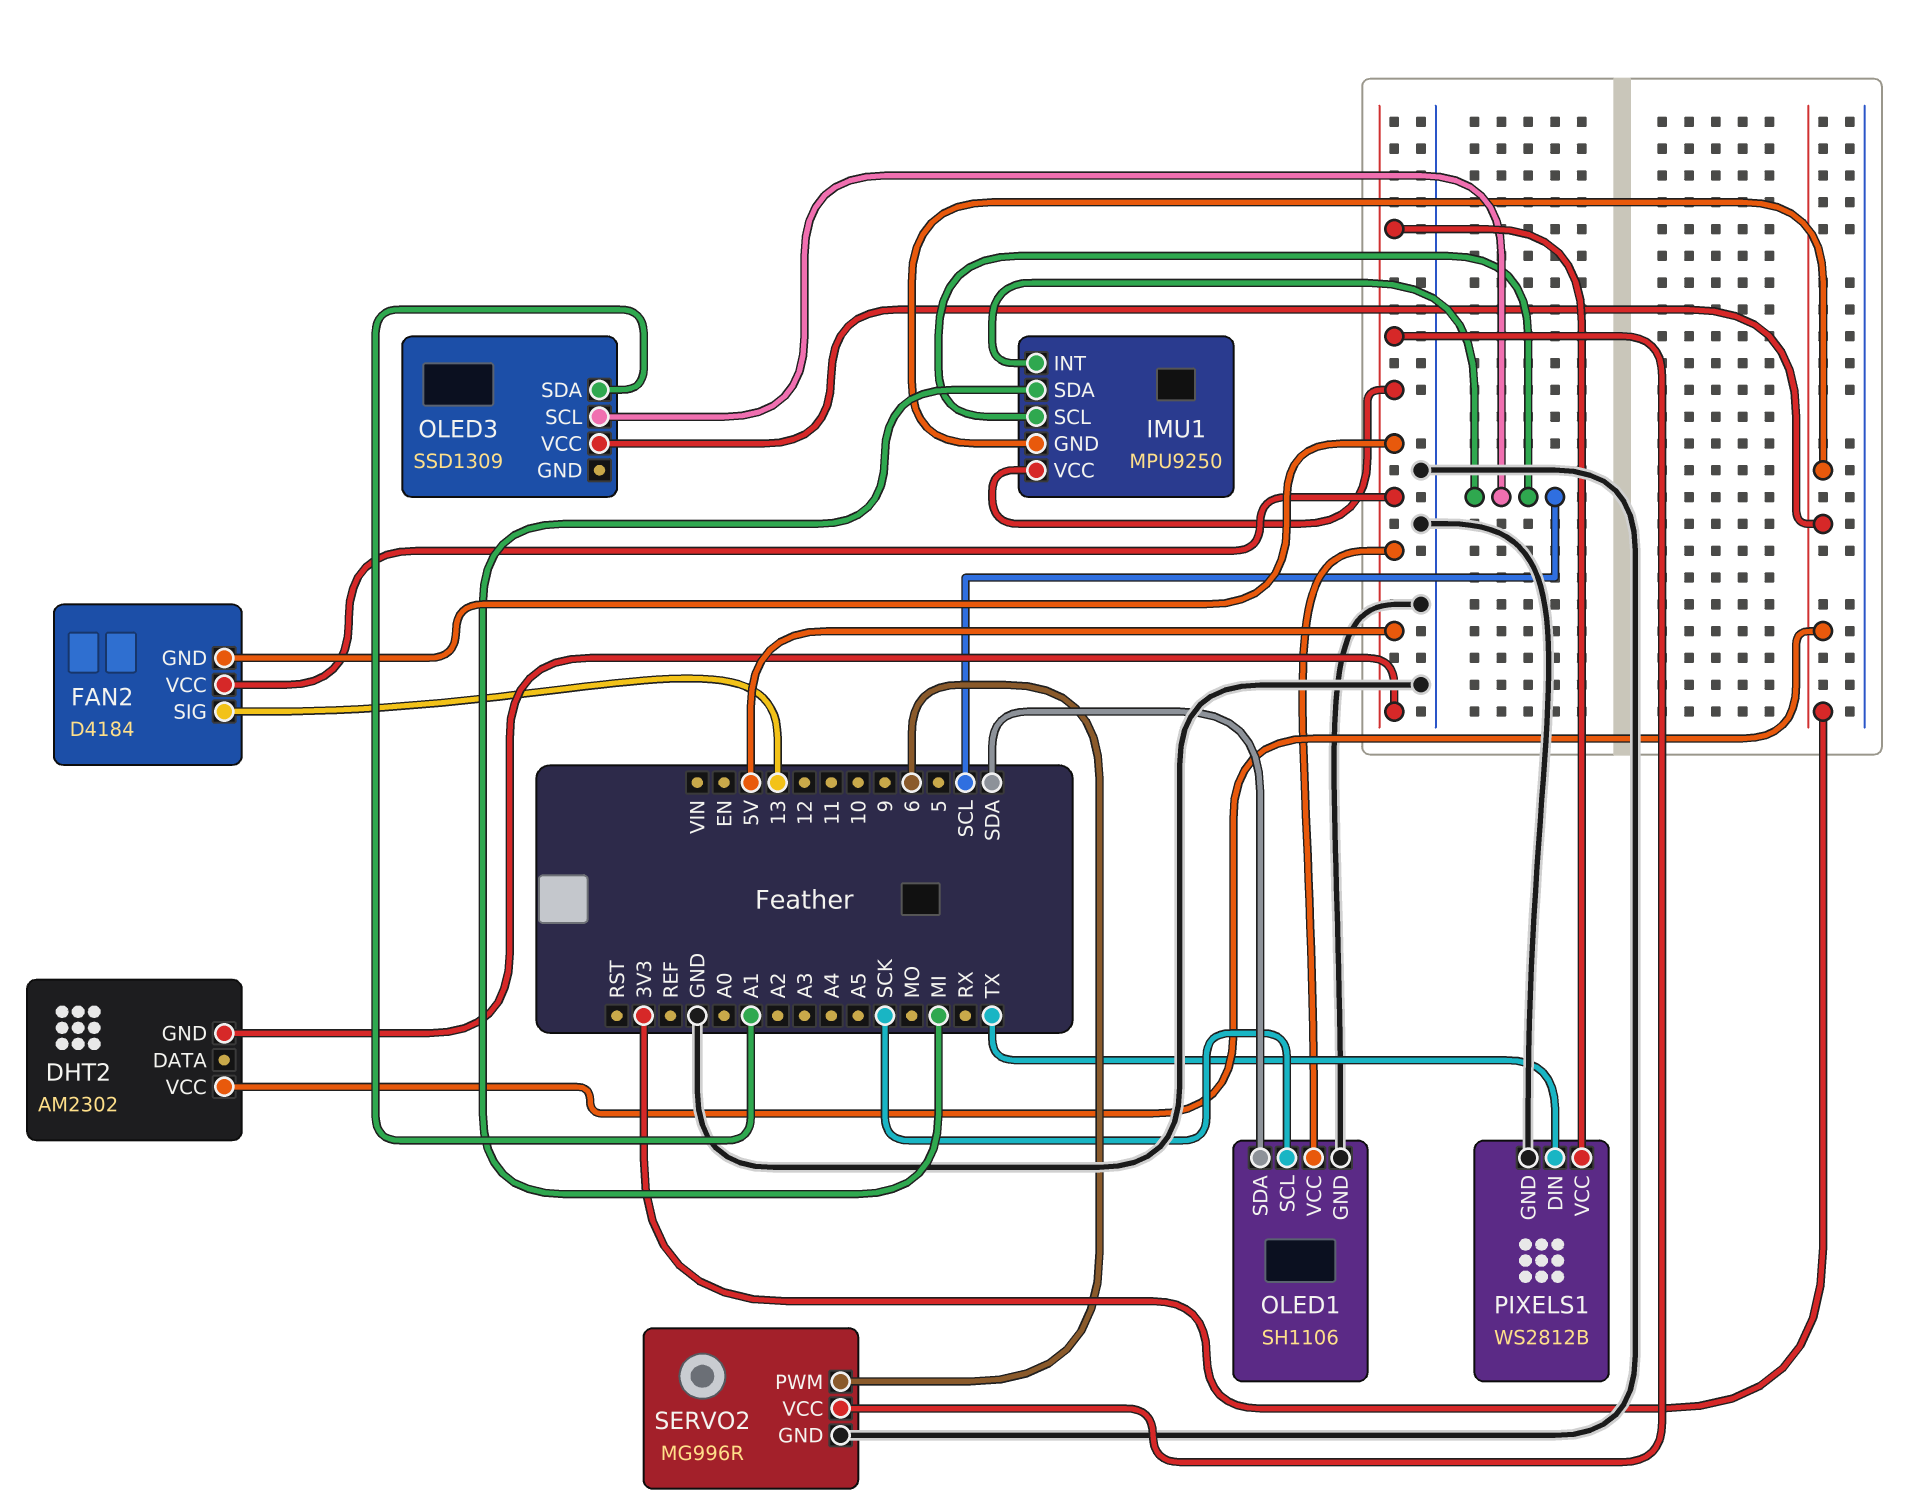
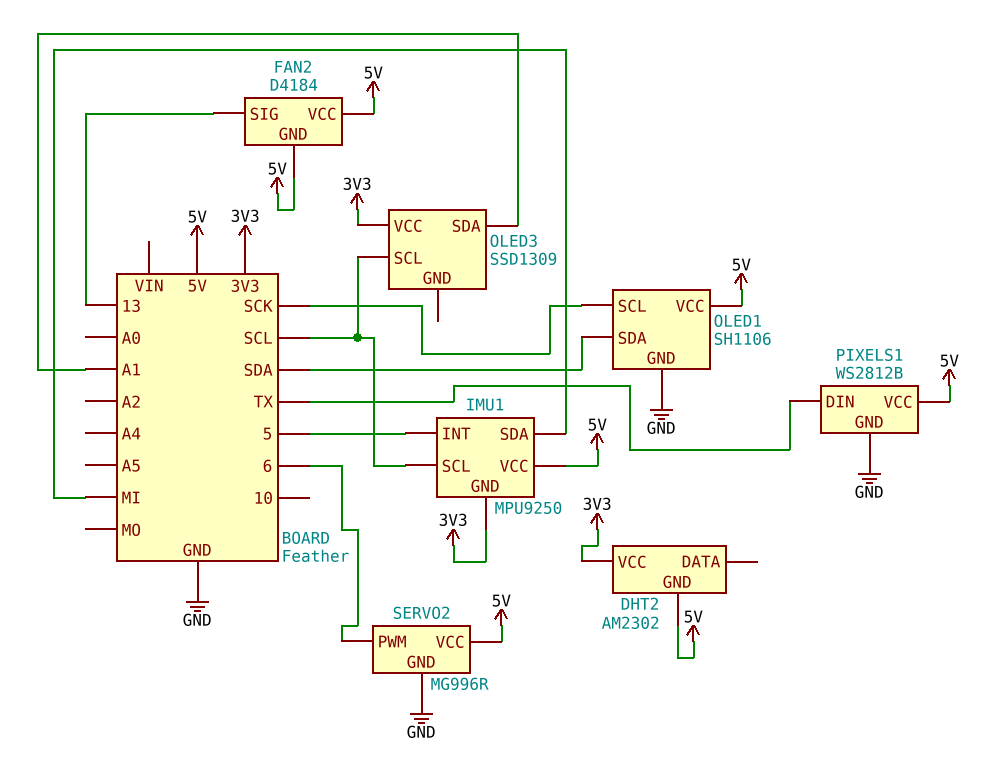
IMU1 pin INT: SCL -> 5

